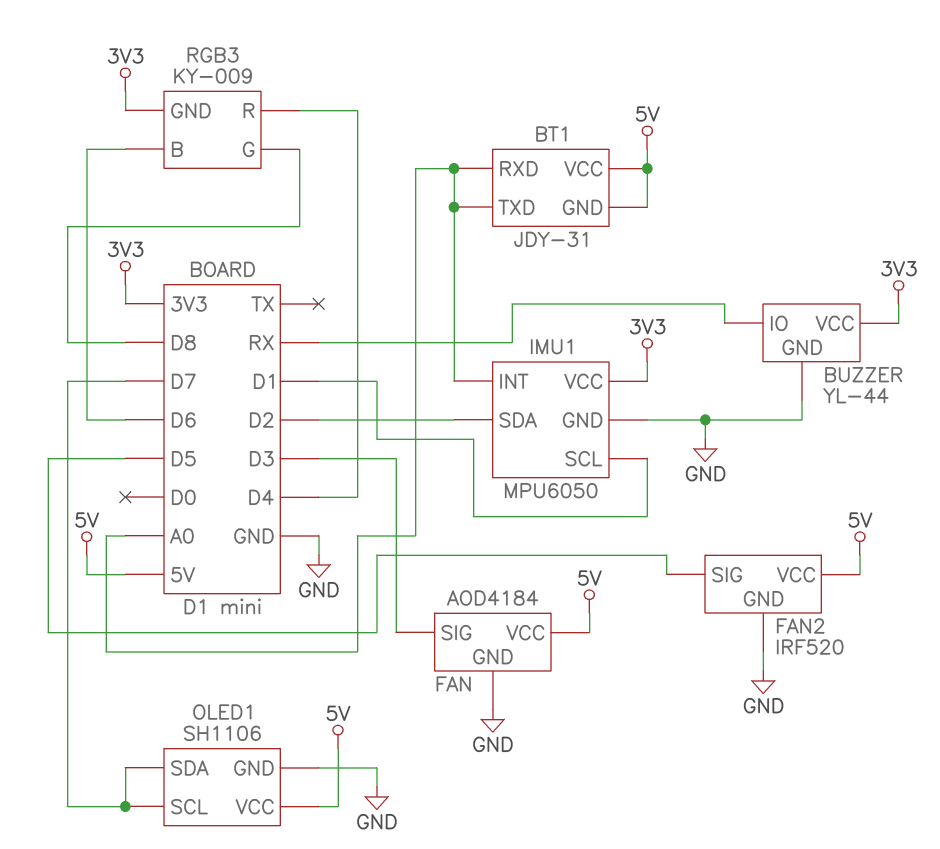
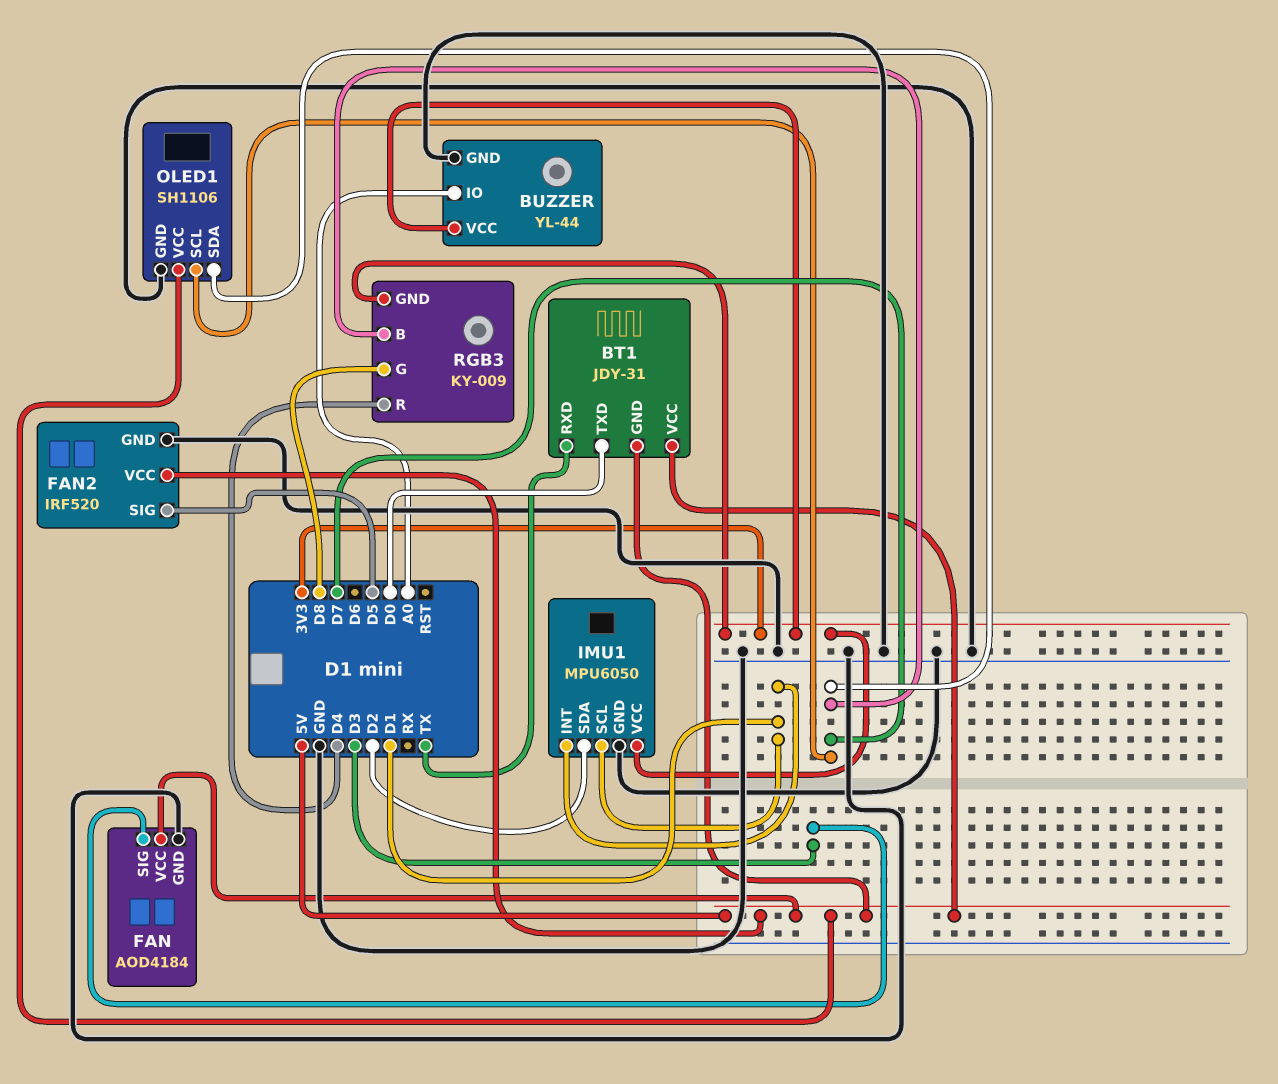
BT1 pin RXD: A0 -> TX
BT1 pin TXD: A0 -> D0
BUZZER pin IO: RX -> A0
IMU1 pin INT: A0 -> D1
RGB3 pin B: D6 -> D7

